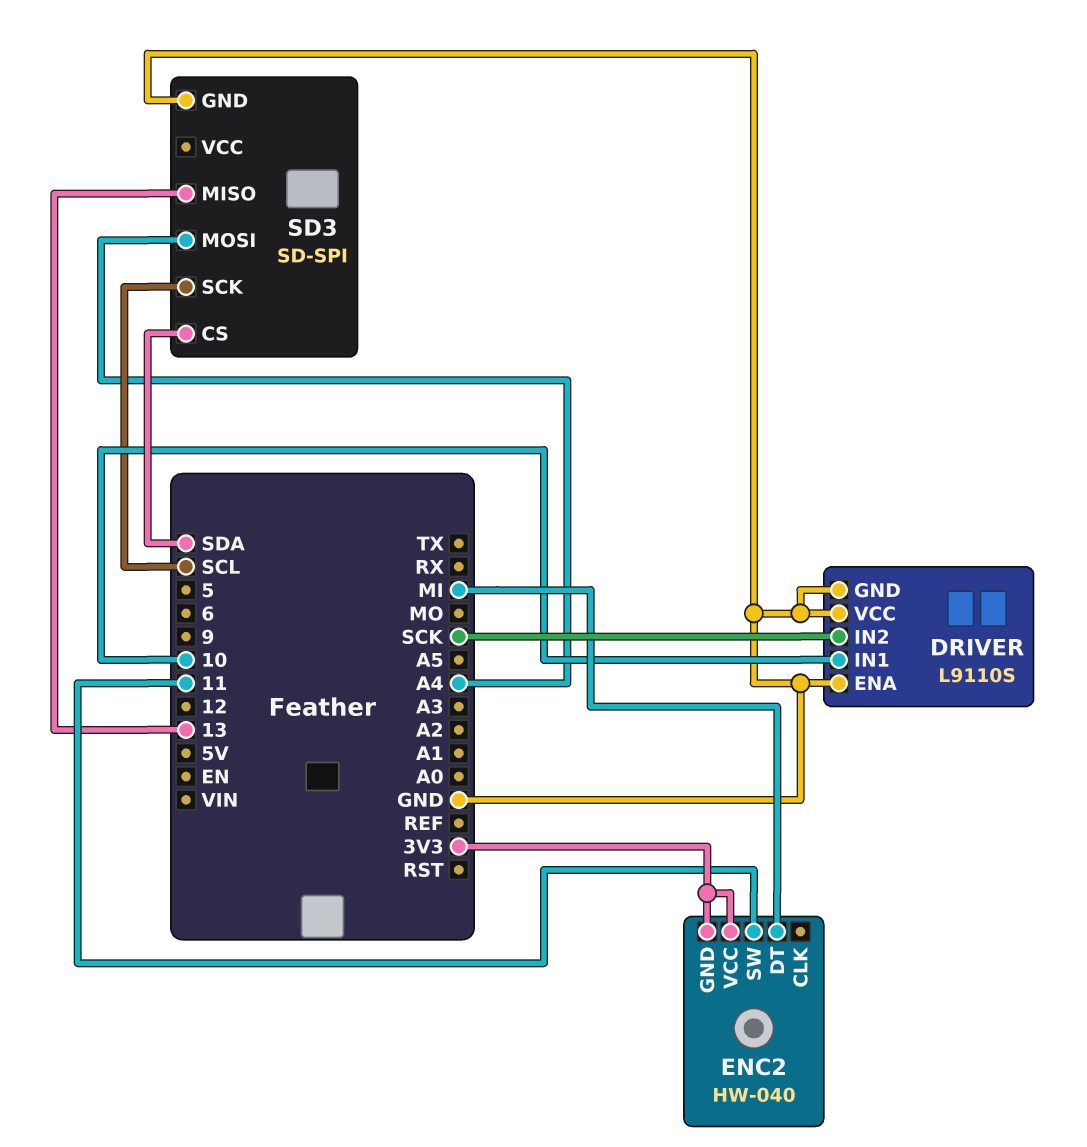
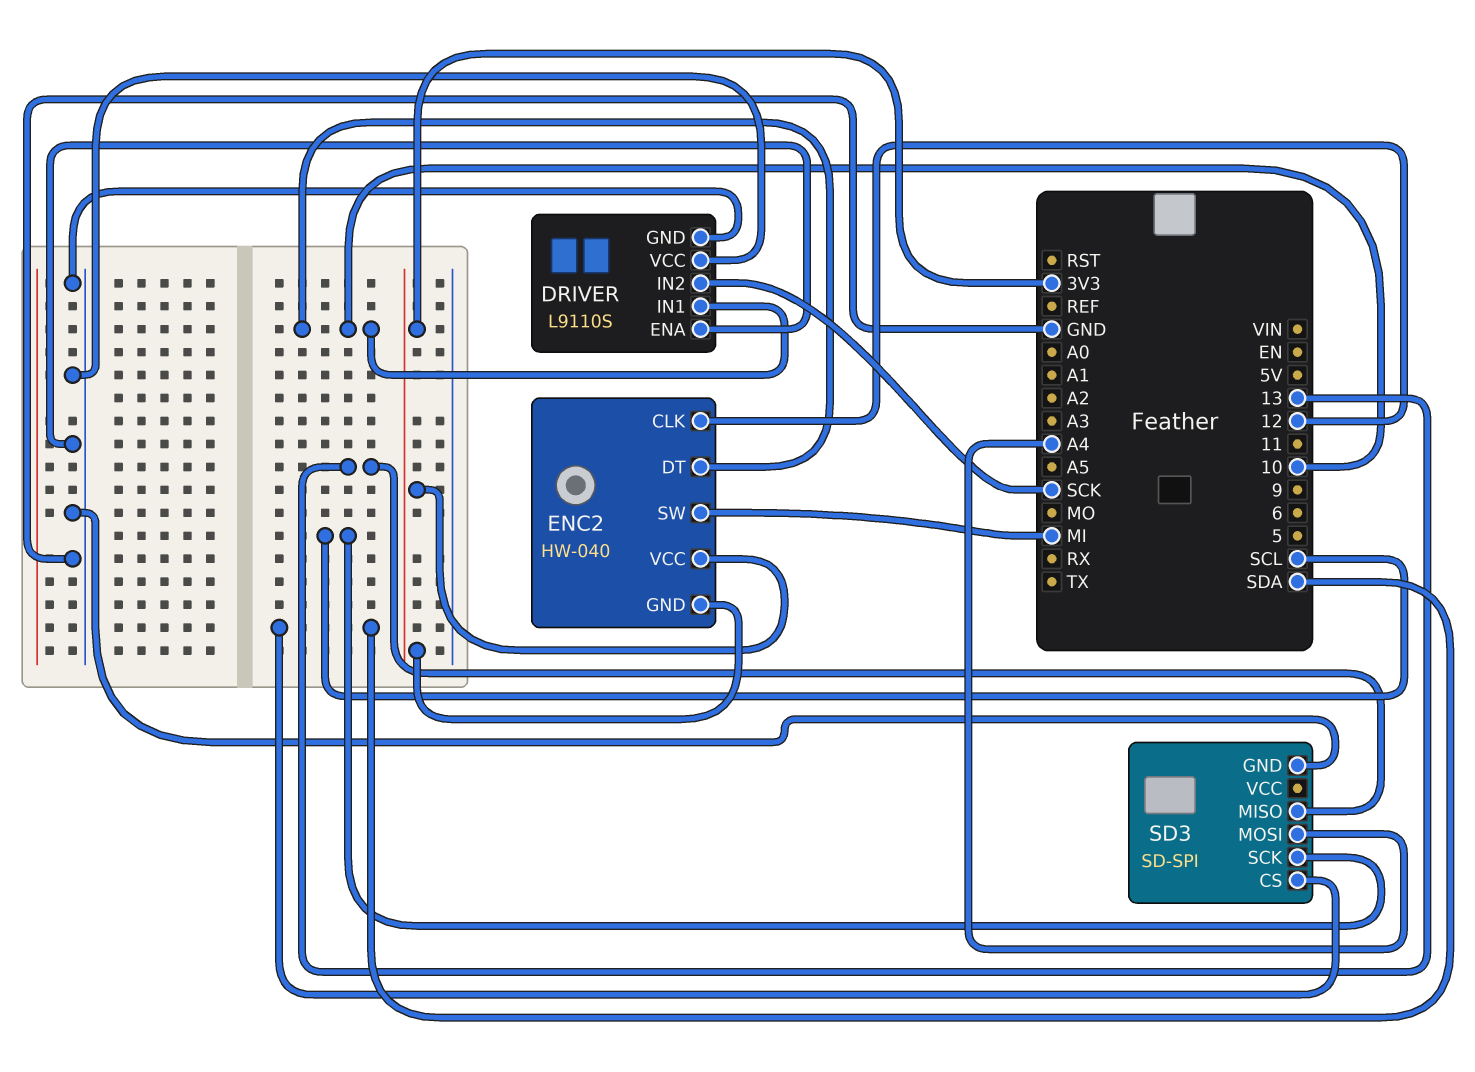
ENC2 pin CLK: none -> 12
ENC2 pin DT: MI -> 10
ENC2 pin SW: 11 -> MI

